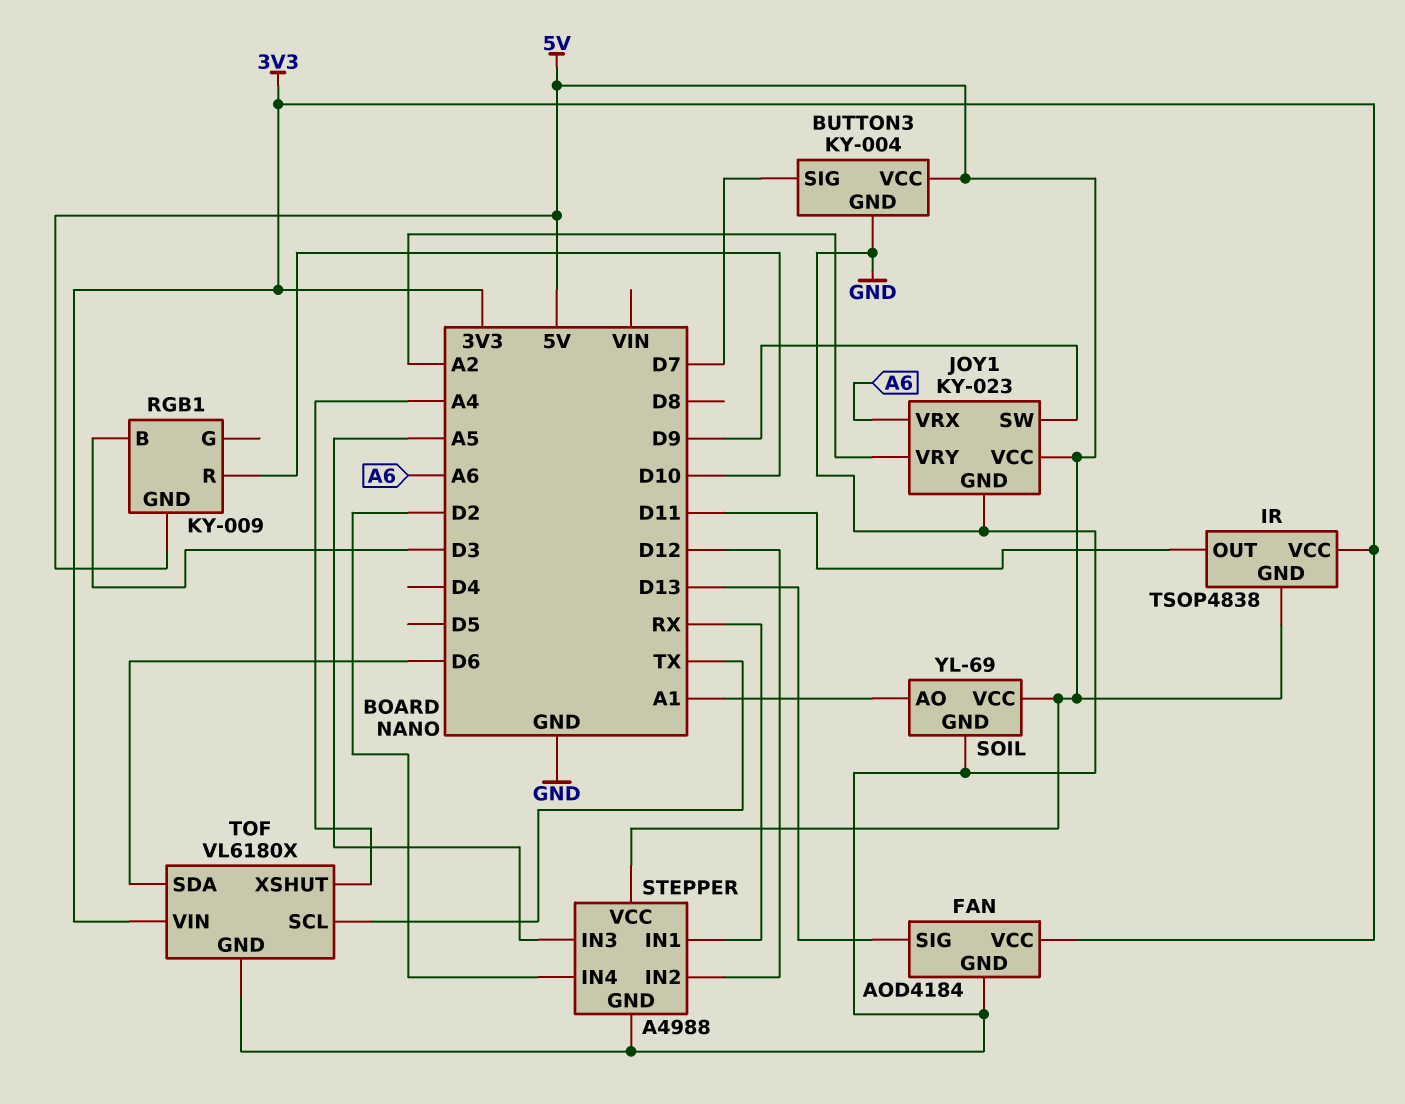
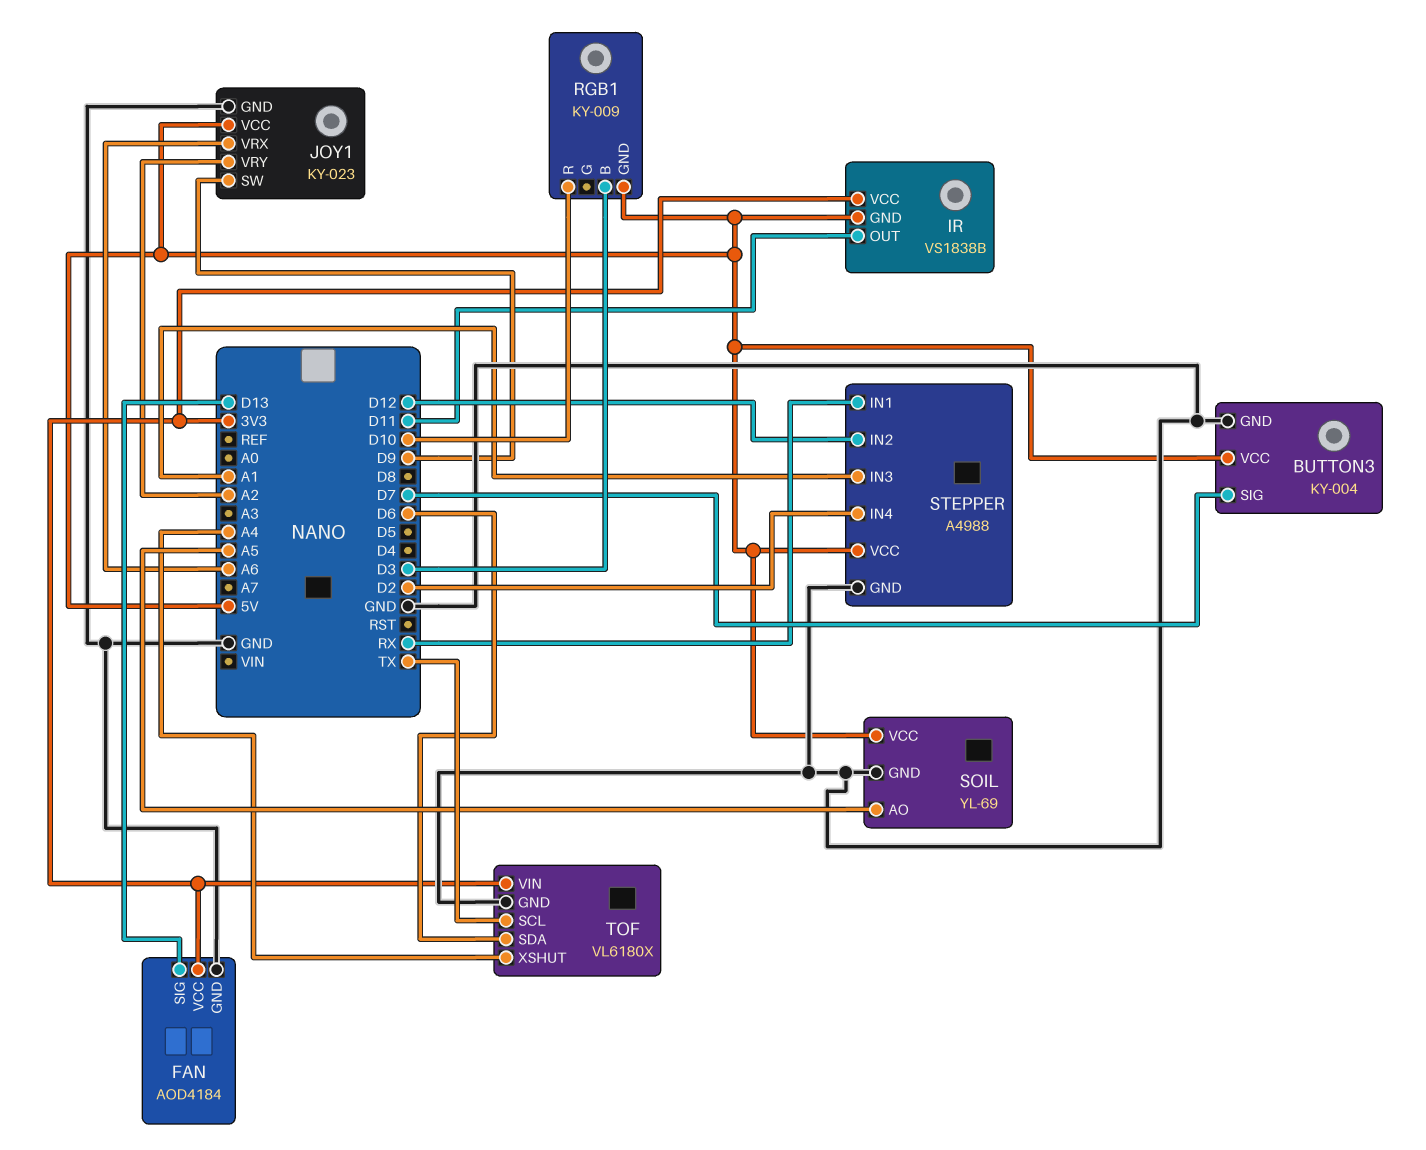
IR: TSOP4838 -> VS1838B
SOIL pin AO: A1 -> A5
STEPPER pin IN3: A5 -> A1

